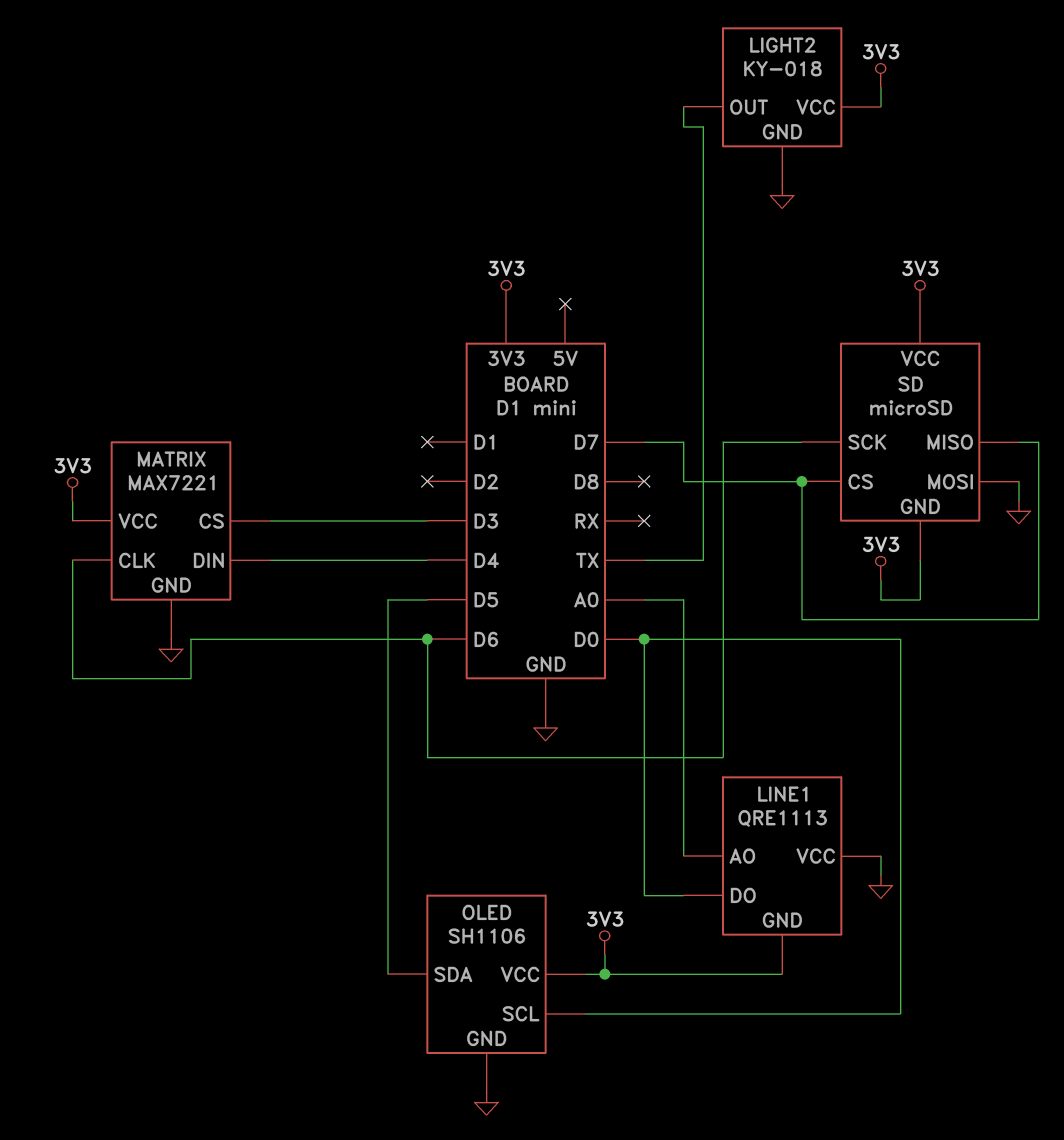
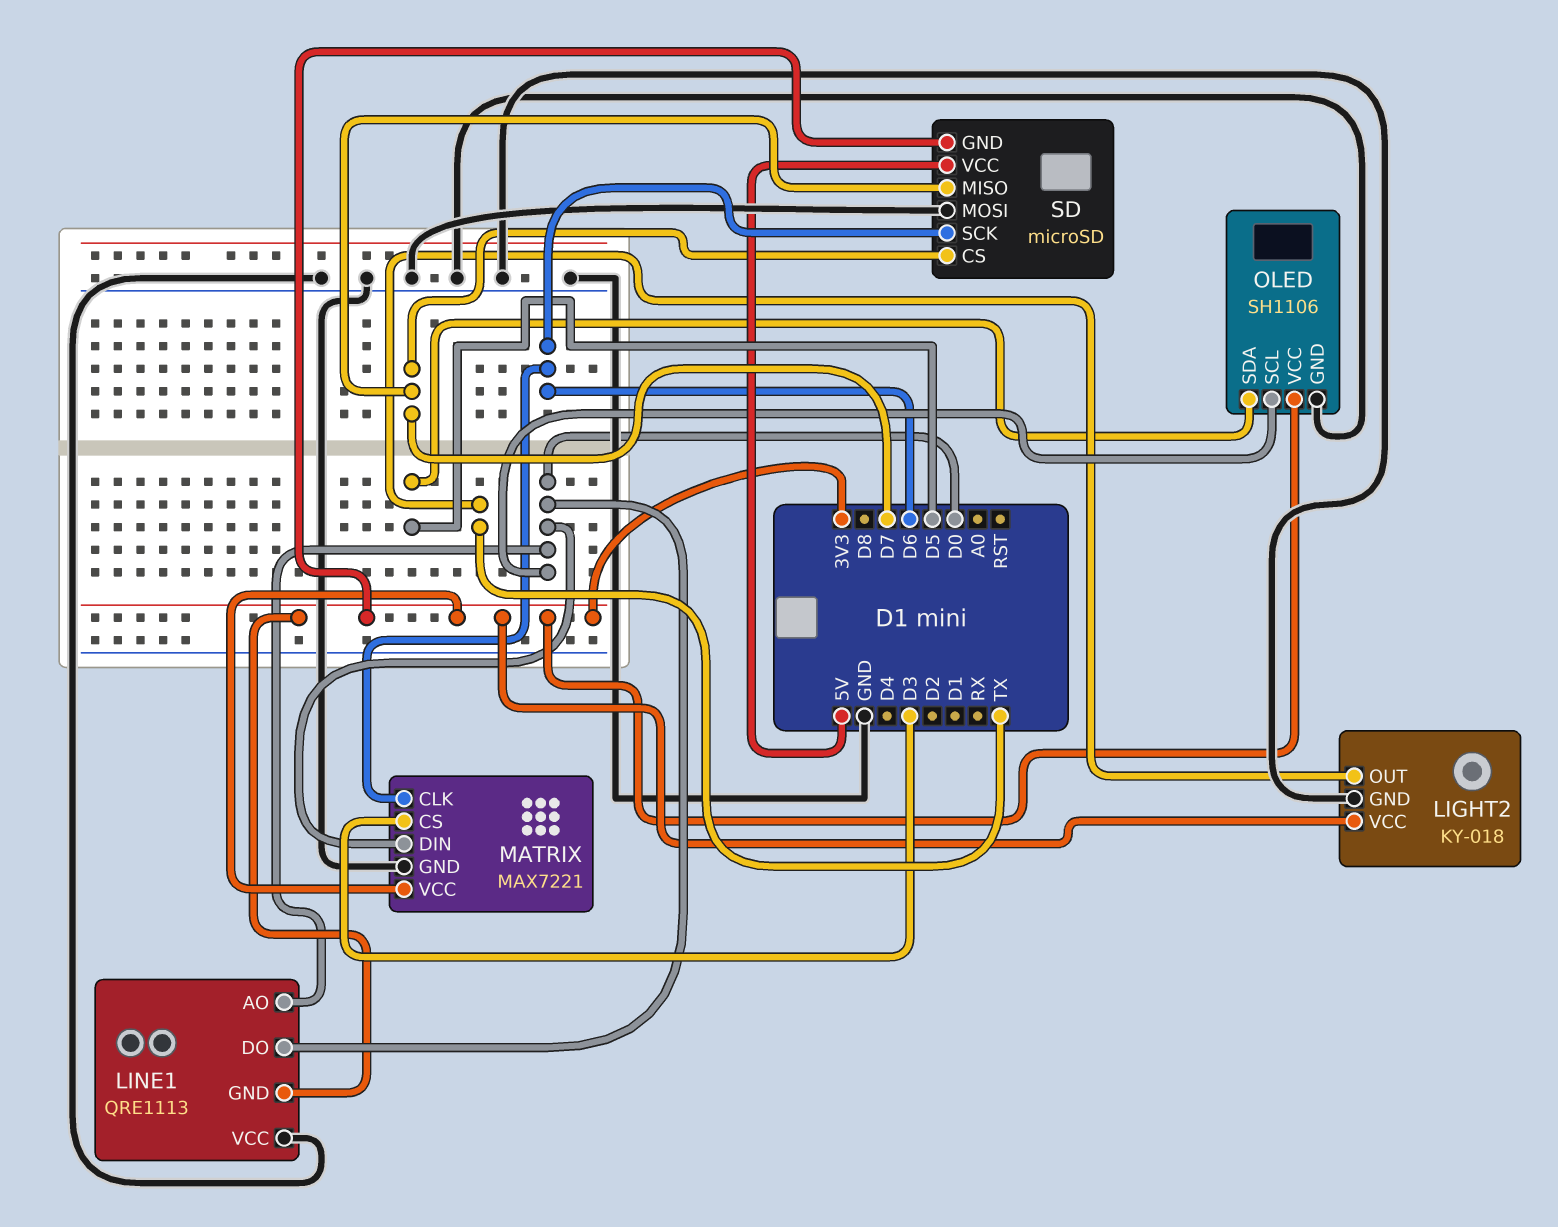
LINE1 pin AO: A0 -> D0
MATRIX pin DIN: D4 -> D0
SD pin VCC: 3V3 -> 5V

